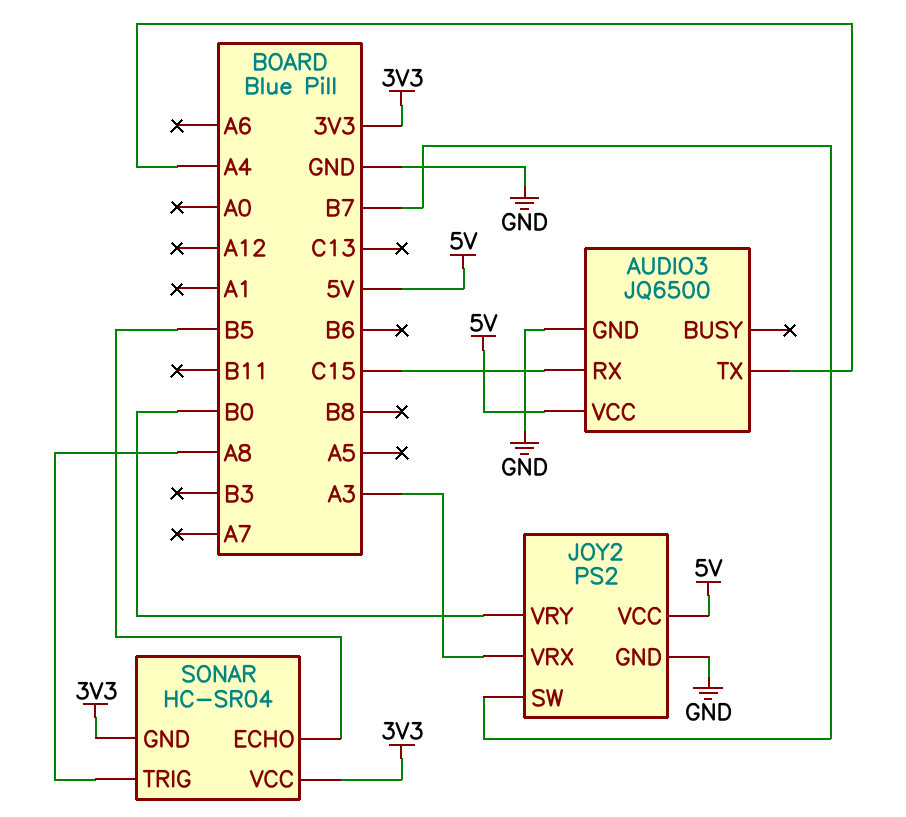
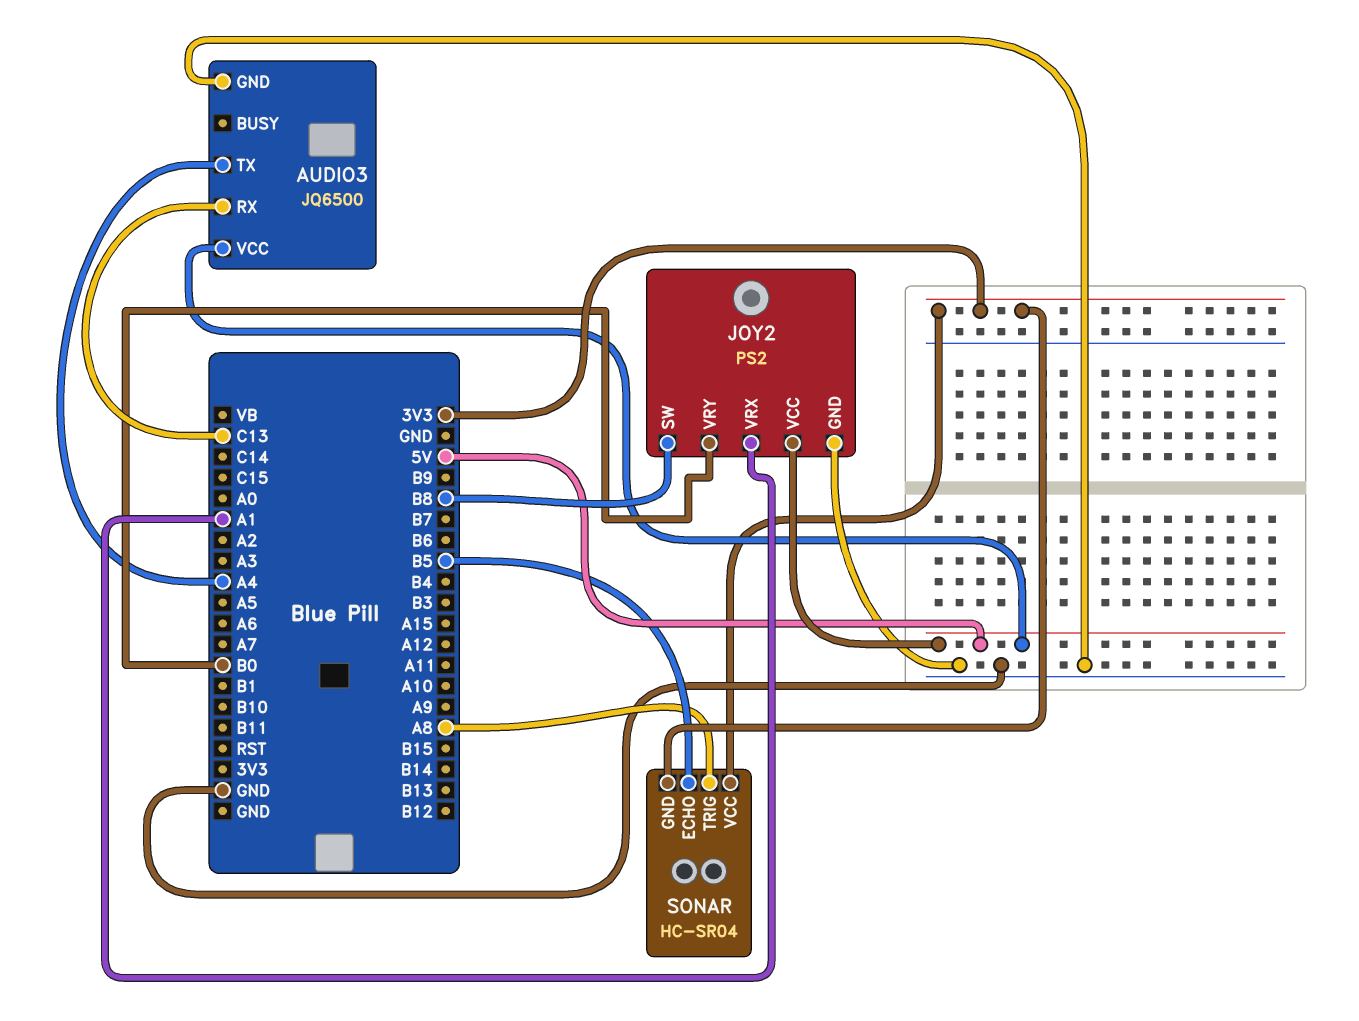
AUDIO3 pin RX: C15 -> C13
JOY2 pin SW: B7 -> B8
JOY2 pin VRX: A3 -> A1

